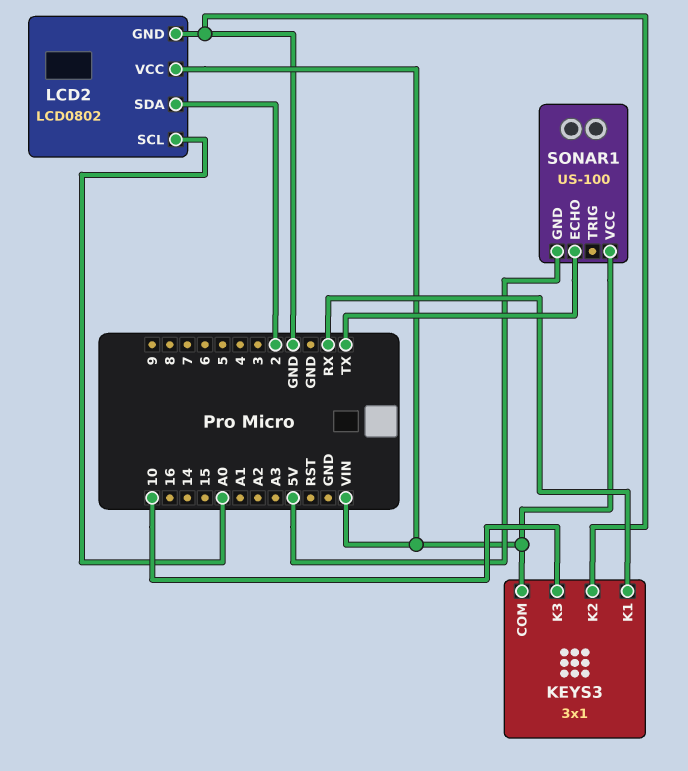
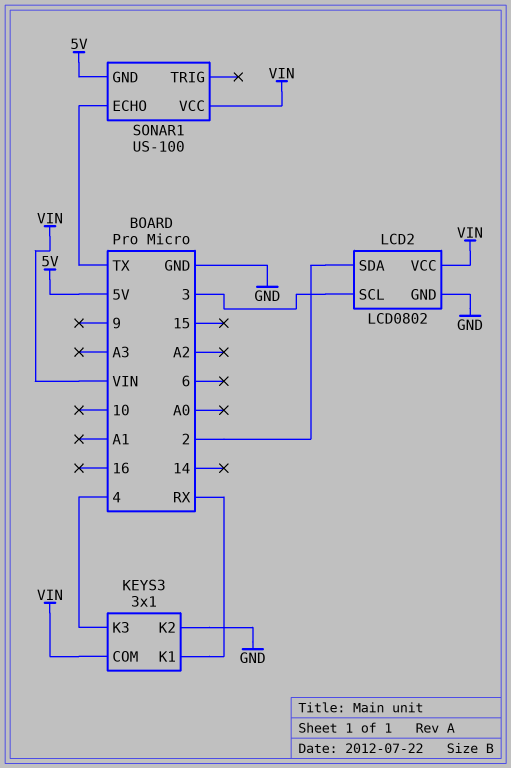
KEYS3 pin K3: 10 -> 4
LCD2 pin SCL: A0 -> 3

